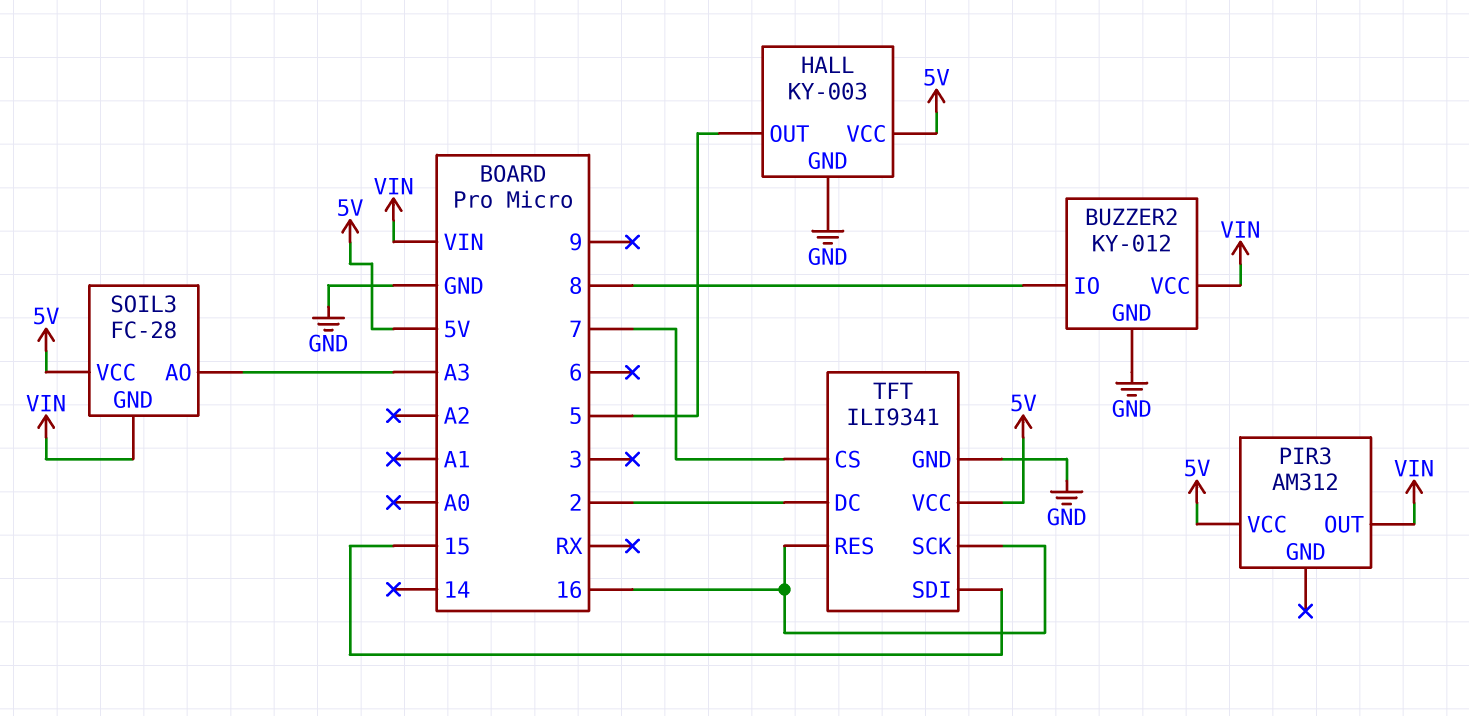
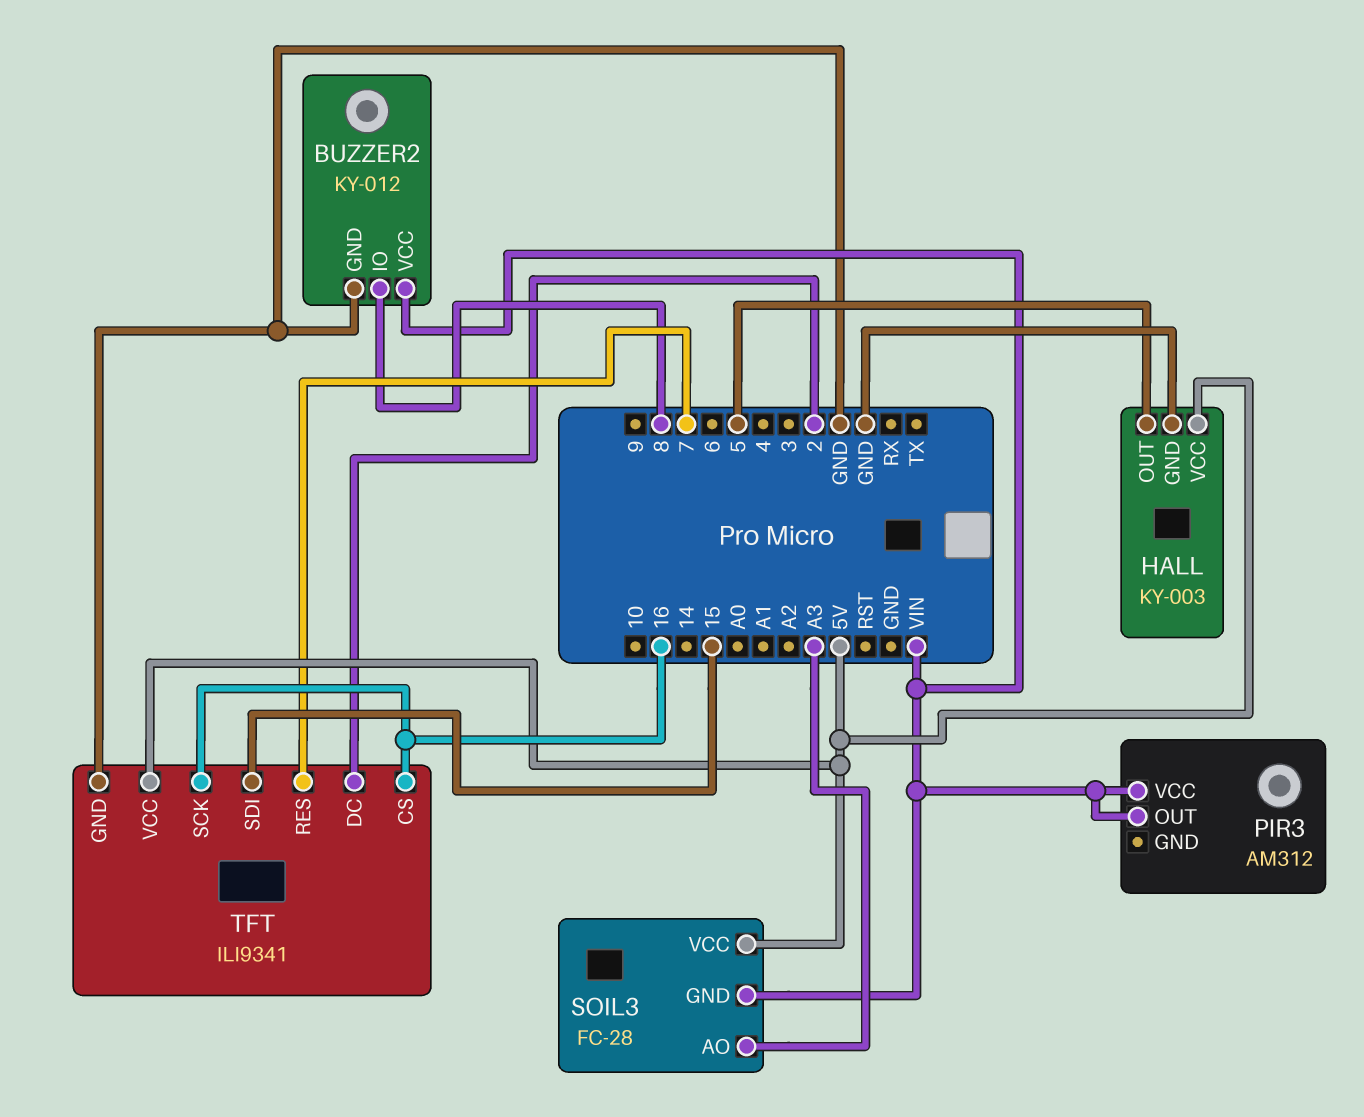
PIR3 pin VCC: 5V -> VIN
TFT pin CS: 7 -> 16
TFT pin RES: 16 -> 7

